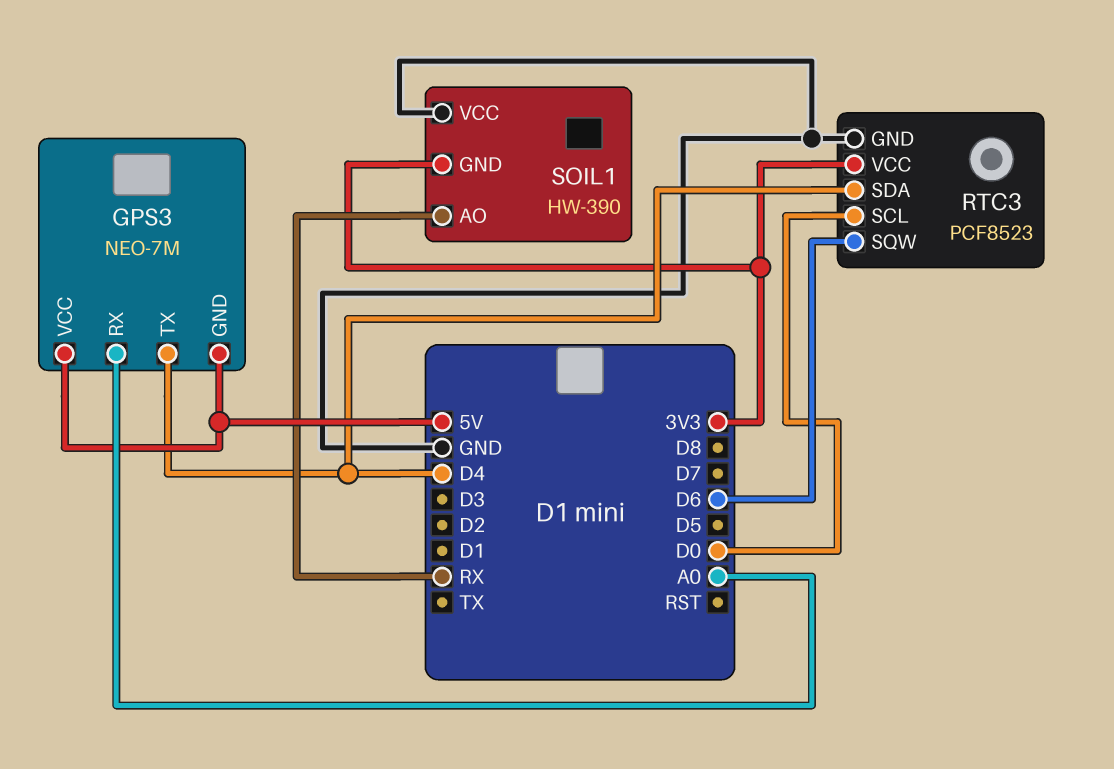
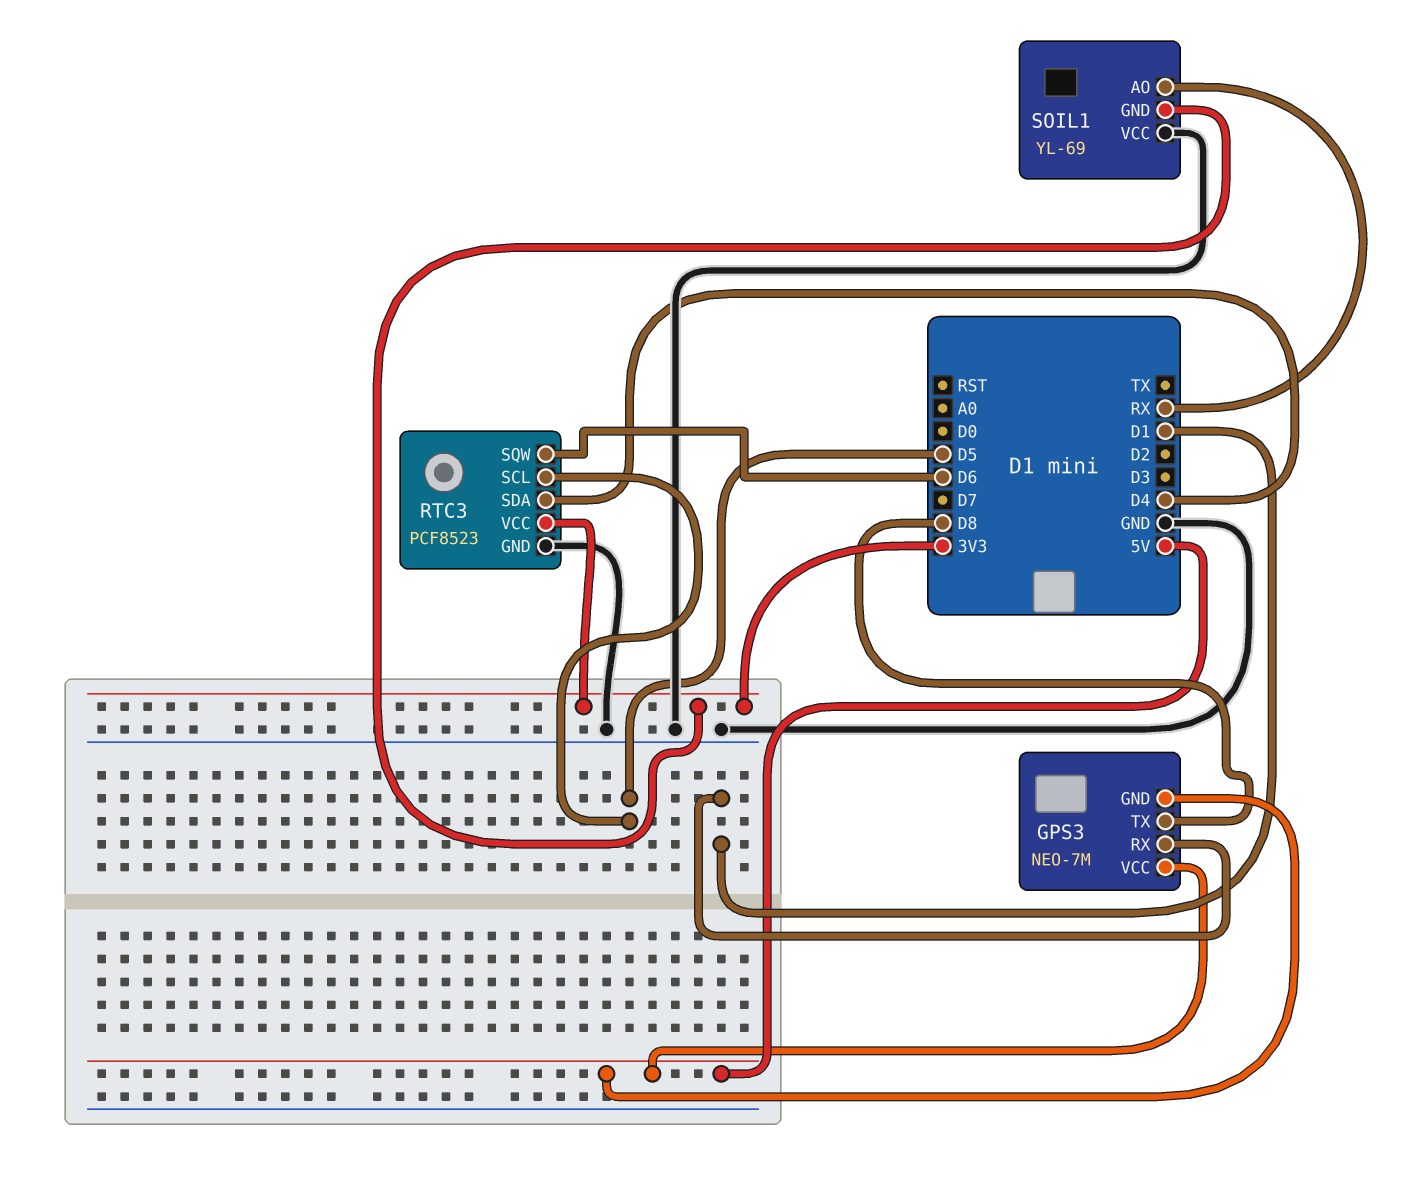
GPS3 pin RX: A0 -> D1
GPS3 pin TX: D4 -> D8
RTC3 pin SCL: D0 -> D5
SOIL1: HW-390 -> YL-69

